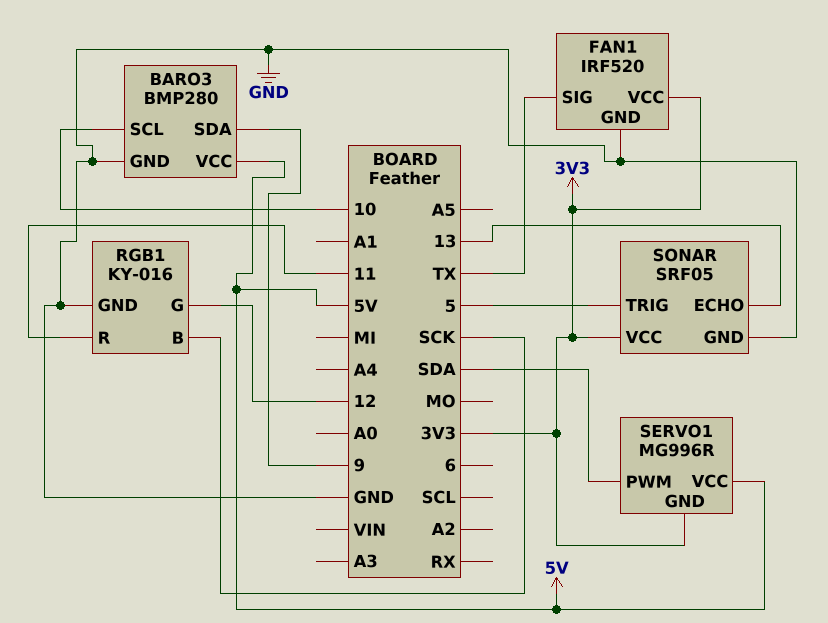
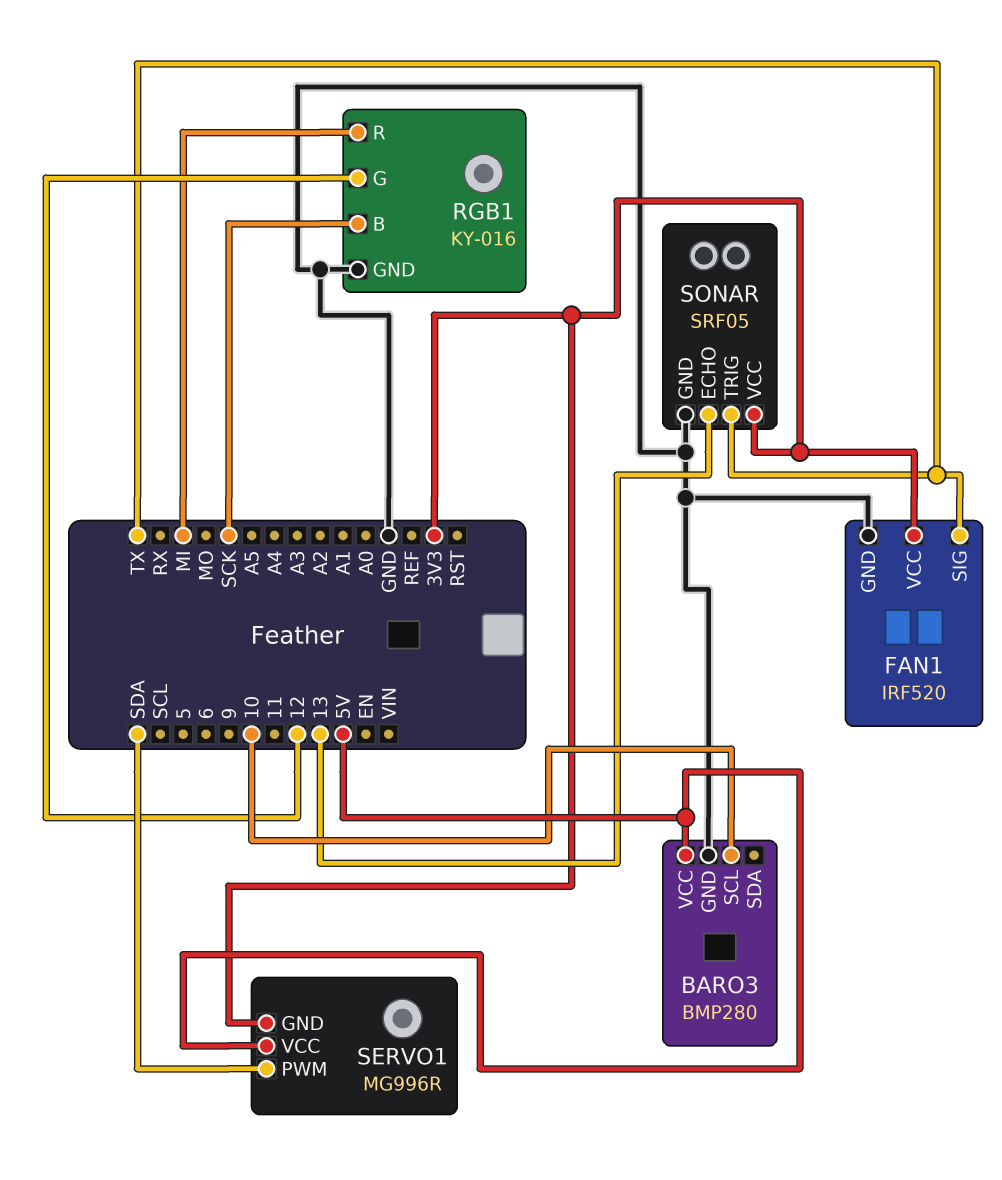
BARO3 pin SDA: 9 -> none
RGB1 pin R: 11 -> MI
SONAR pin TRIG: 5 -> TX

